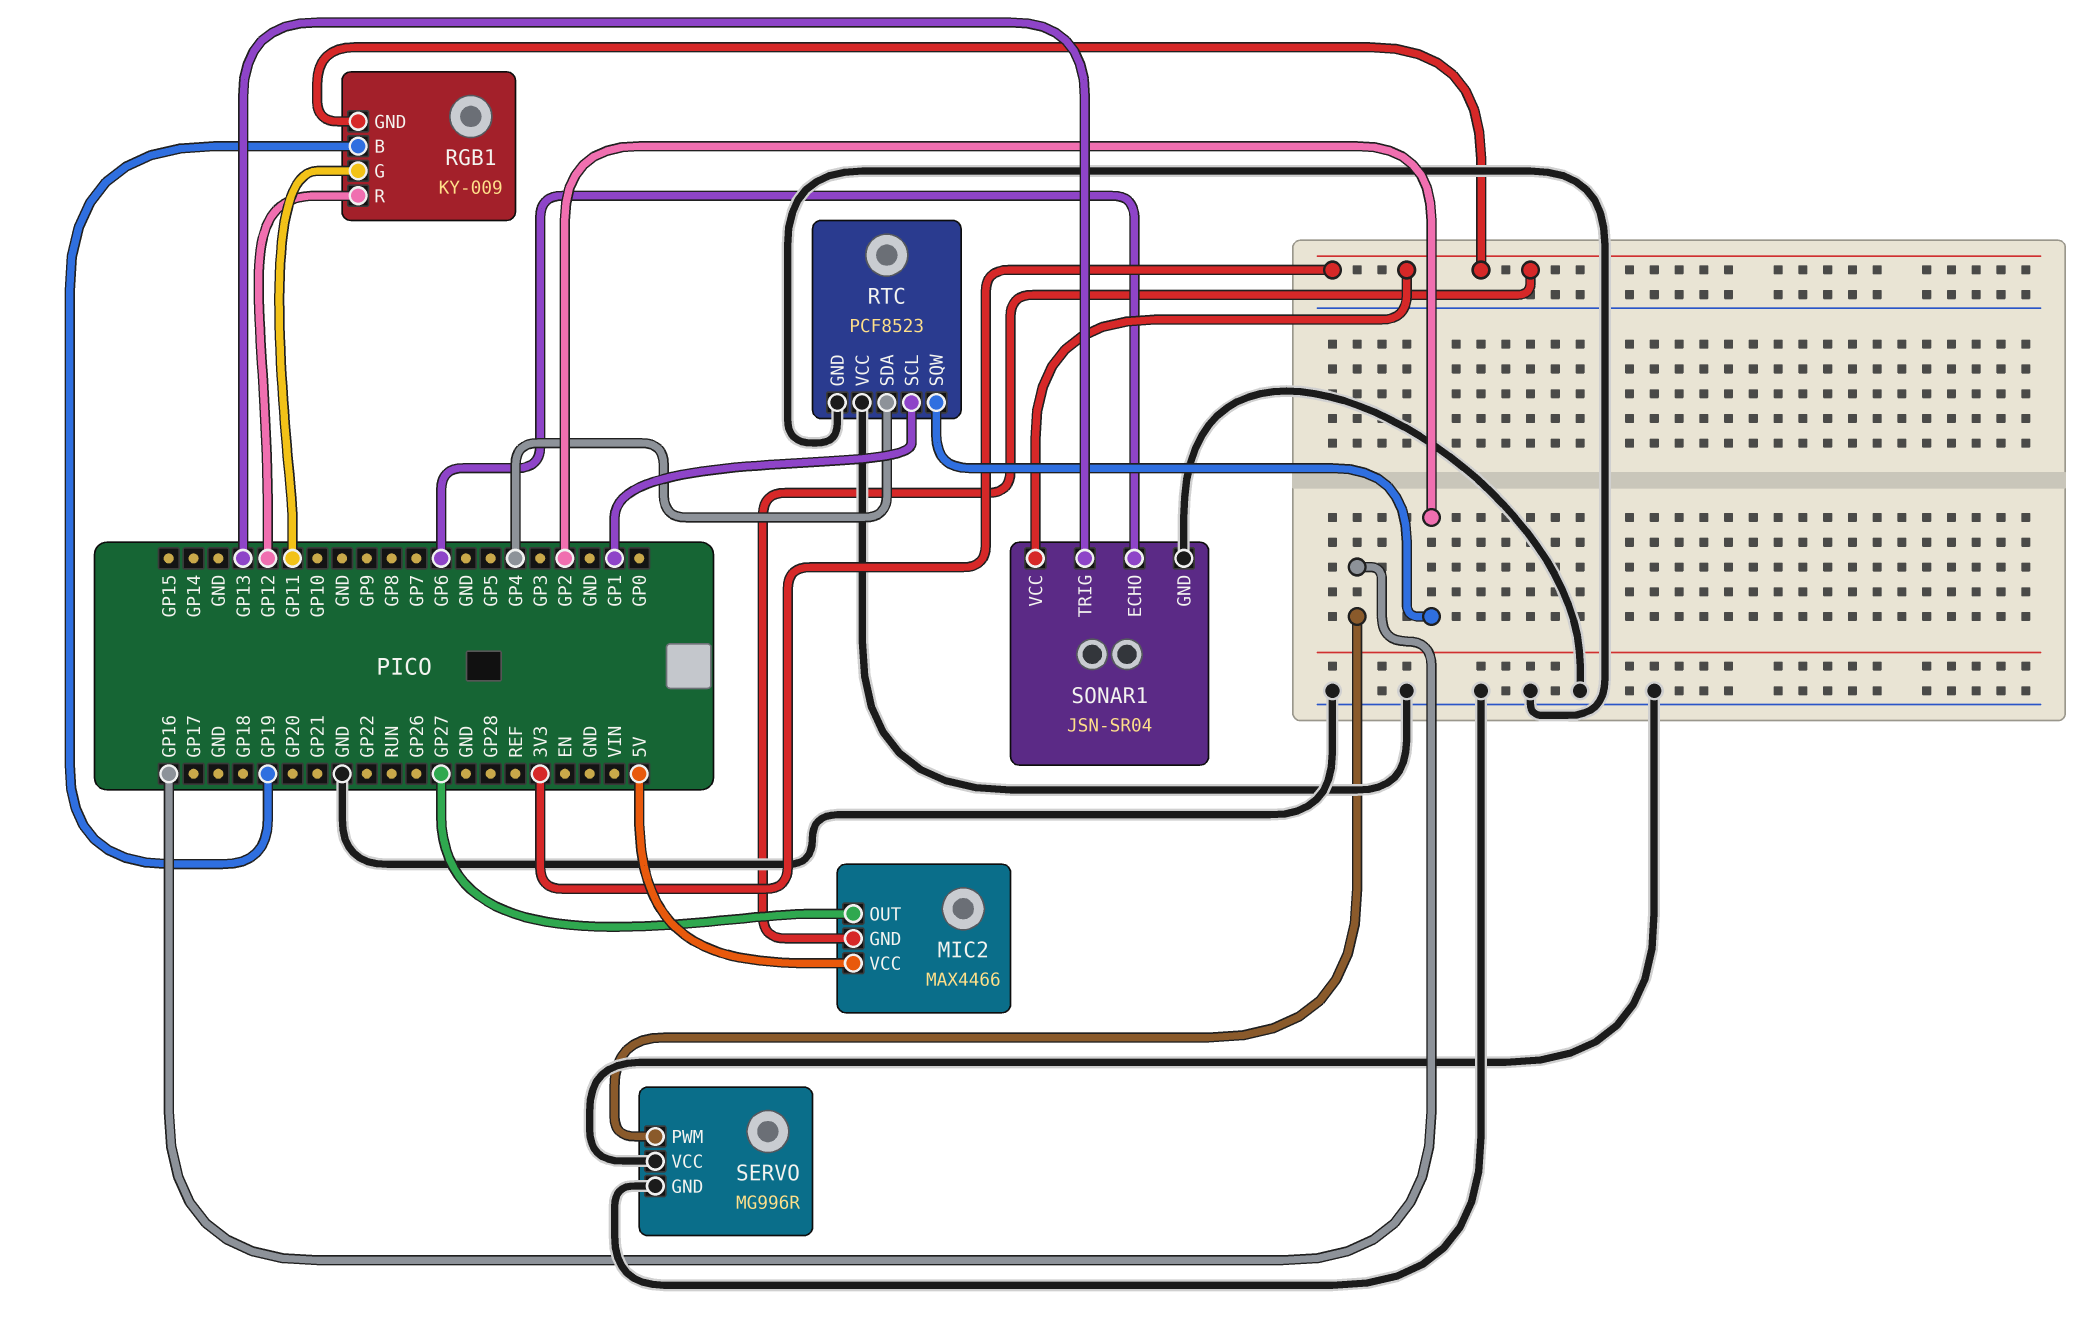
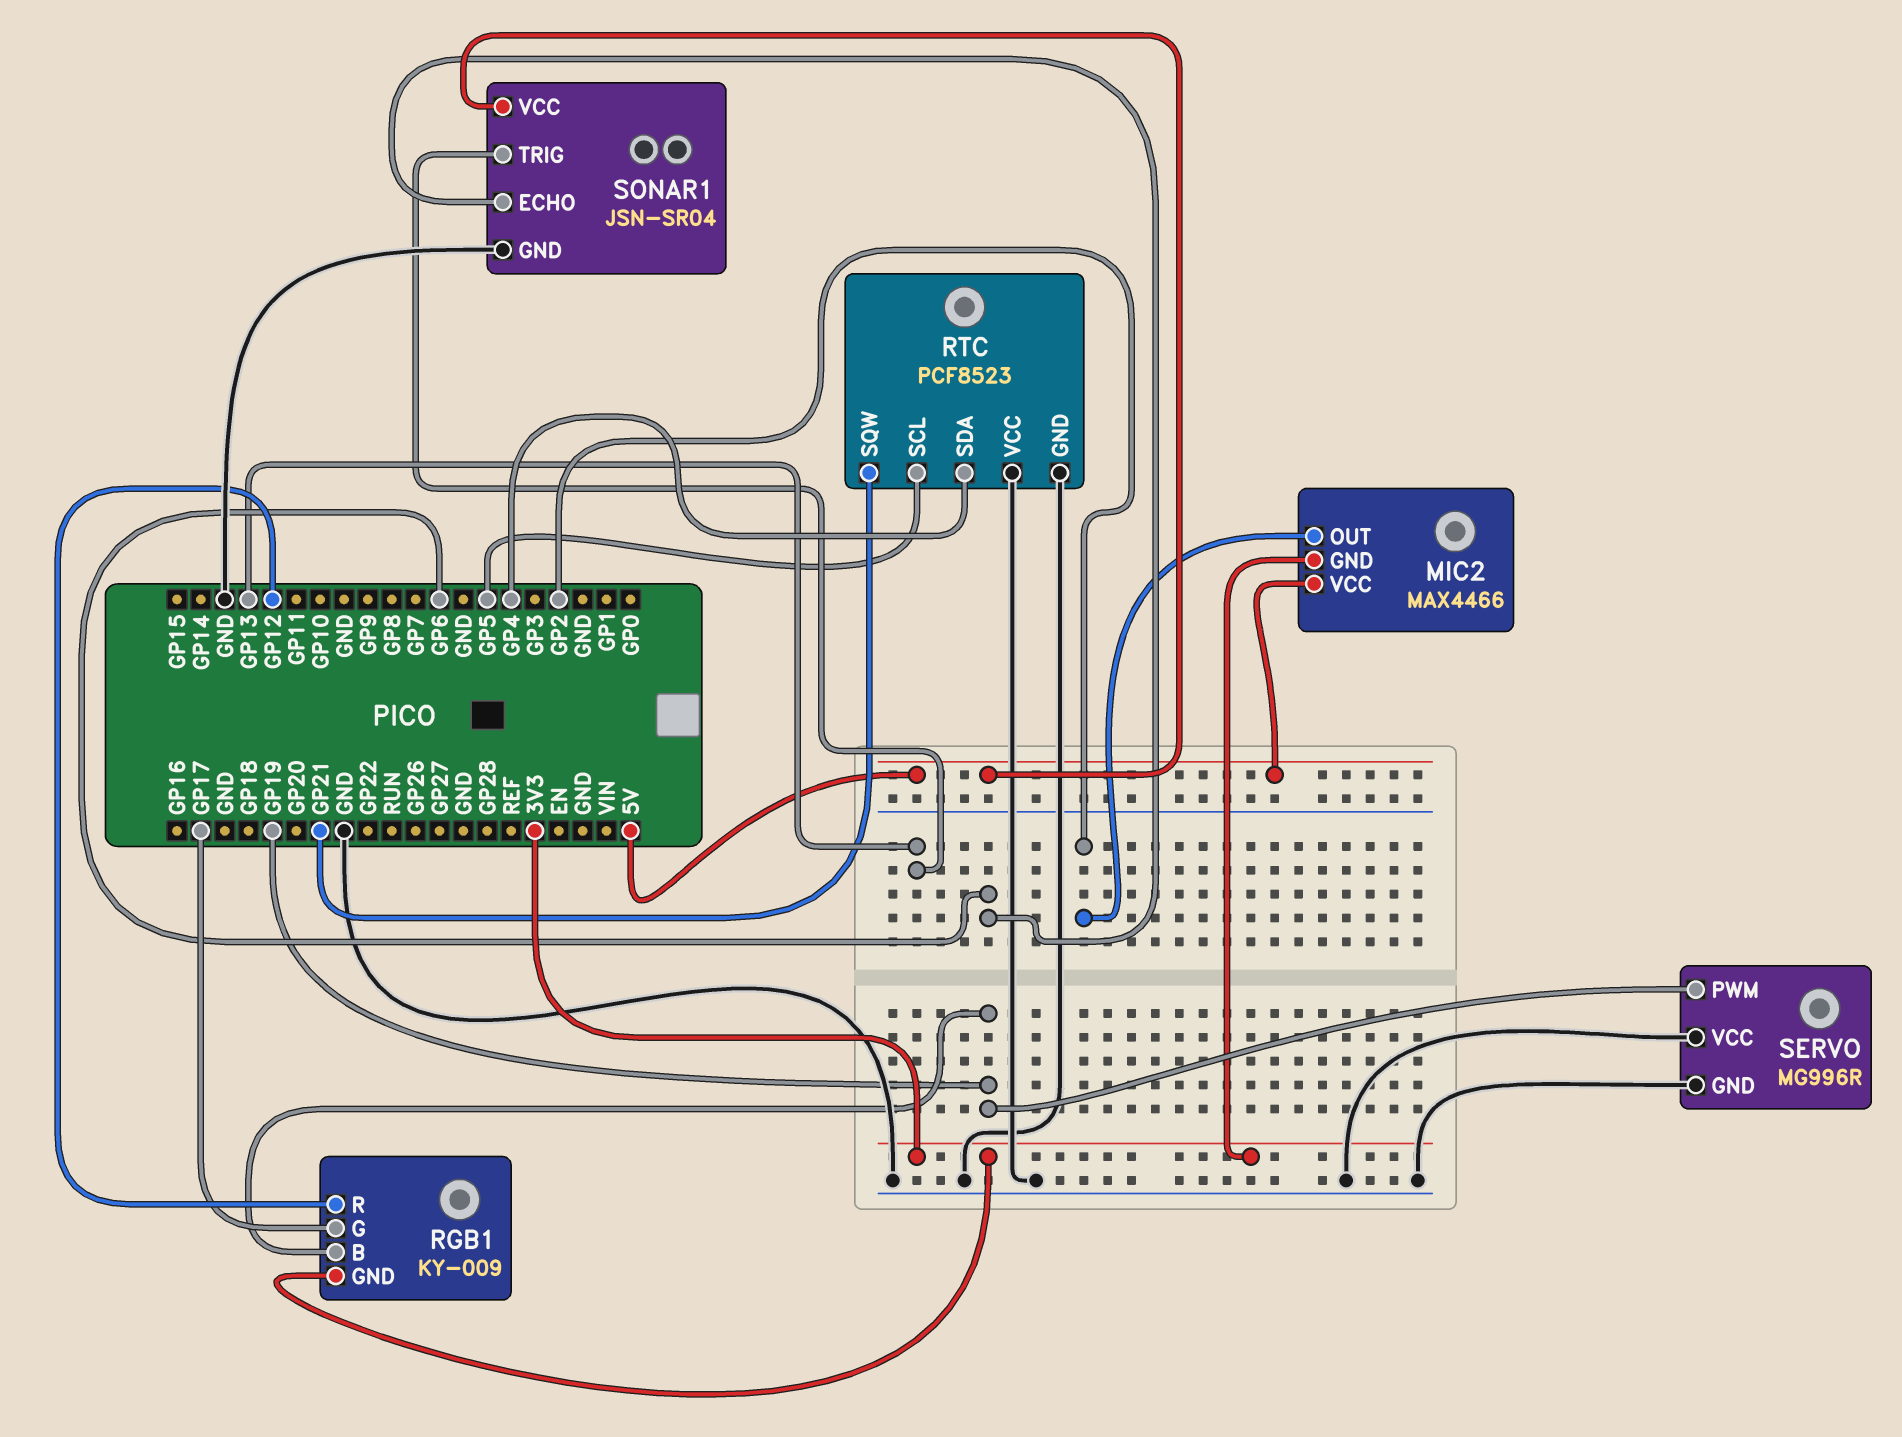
MIC2 pin OUT: GP27 -> GP2
RGB1 pin G: GP11 -> GP17
RTC pin SCL: GP1 -> GP5
RTC pin SQW: GP2 -> GP21
SERVO pin PWM: GP16 -> GP19
SONAR1 pin VCC: 3V3 -> 5V

